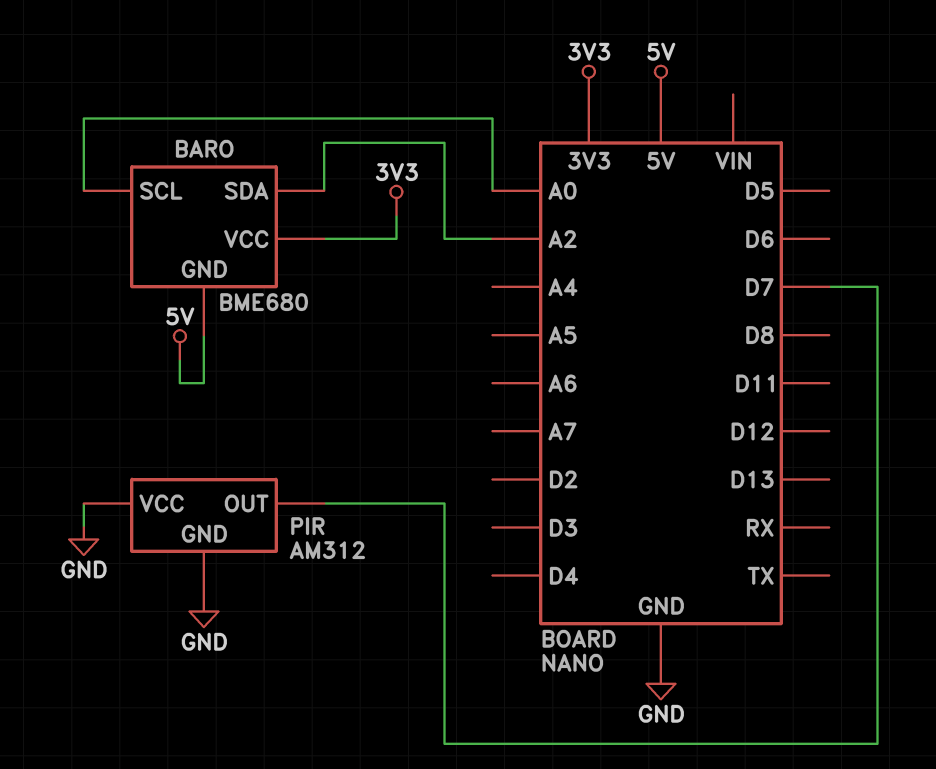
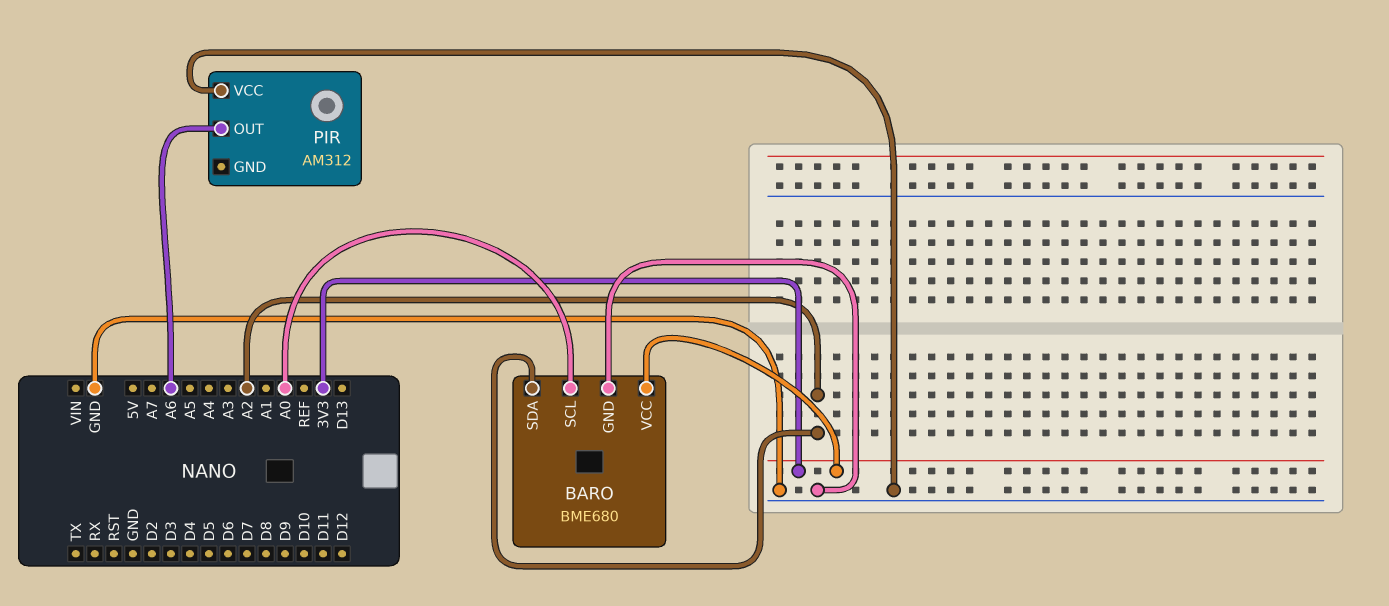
BARO pin GND: 5V -> GND
PIR pin GND: GND -> none
PIR pin OUT: D7 -> A6

